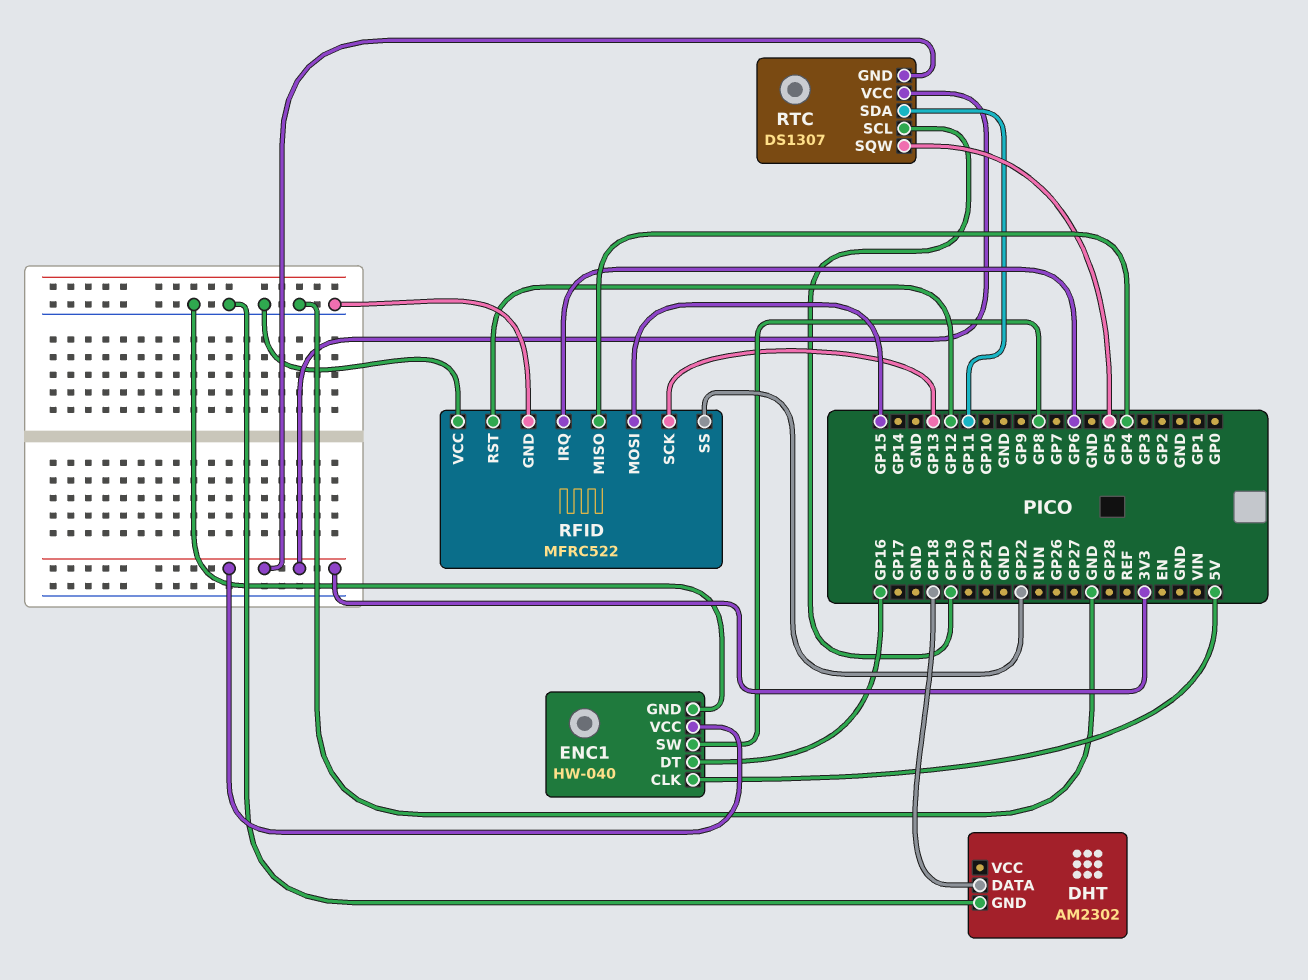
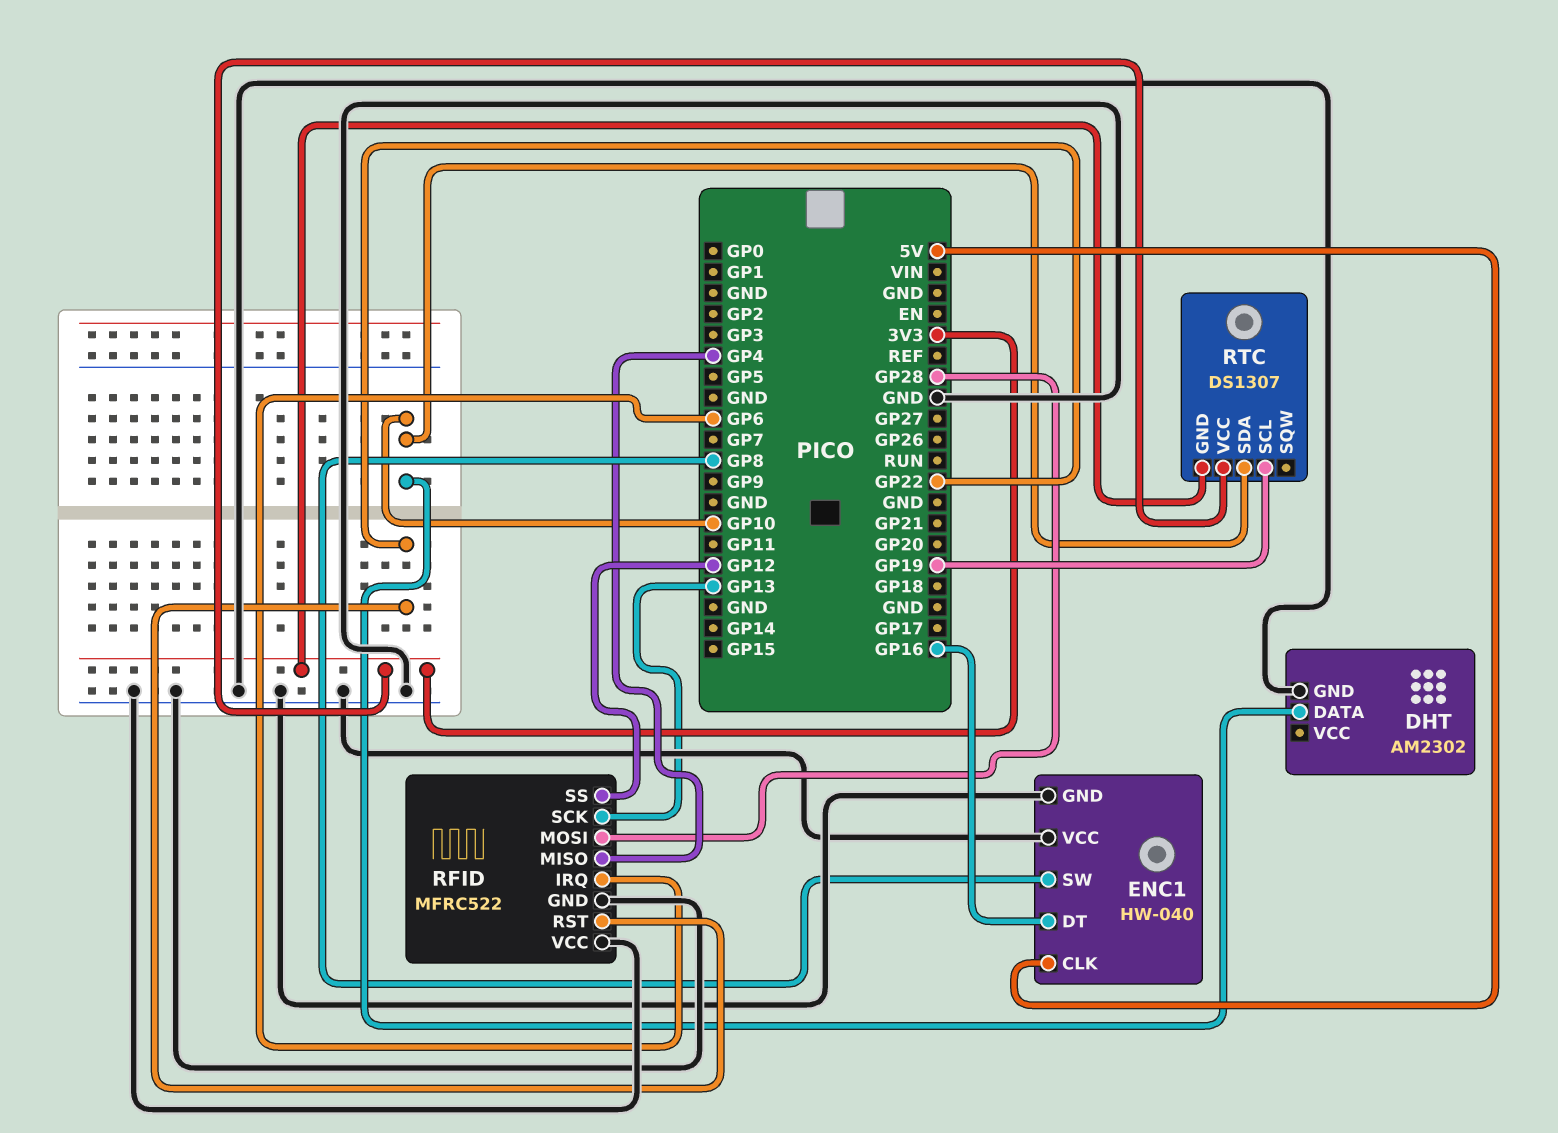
DHT pin DATA: GP18 -> GP10
ENC1 pin VCC: 3V3 -> GND
RFID pin MOSI: GP15 -> GP28
RFID pin RST: GP12 -> GP22
RFID pin SS: GP22 -> GP12
RTC pin SDA: GP11 -> GP10
RTC pin SQW: GP5 -> none

